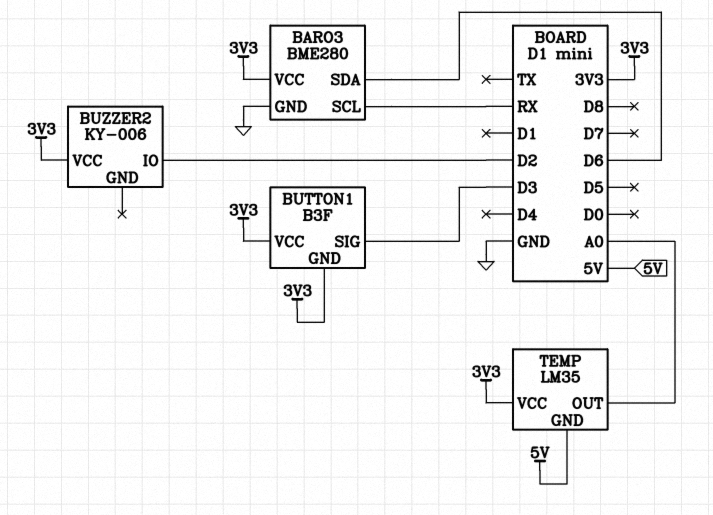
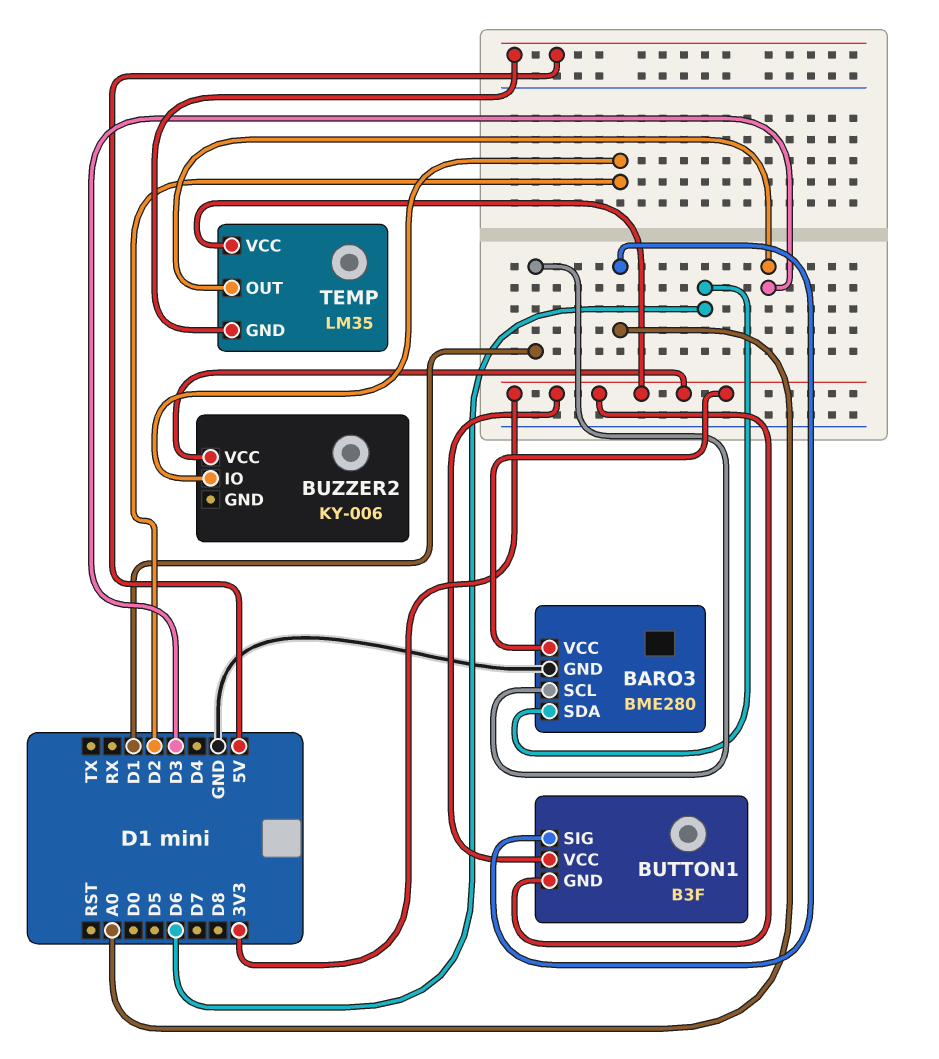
BARO3 pin SCL: RX -> D1
BUTTON1 pin SIG: D3 -> A0
TEMP pin OUT: A0 -> D3

